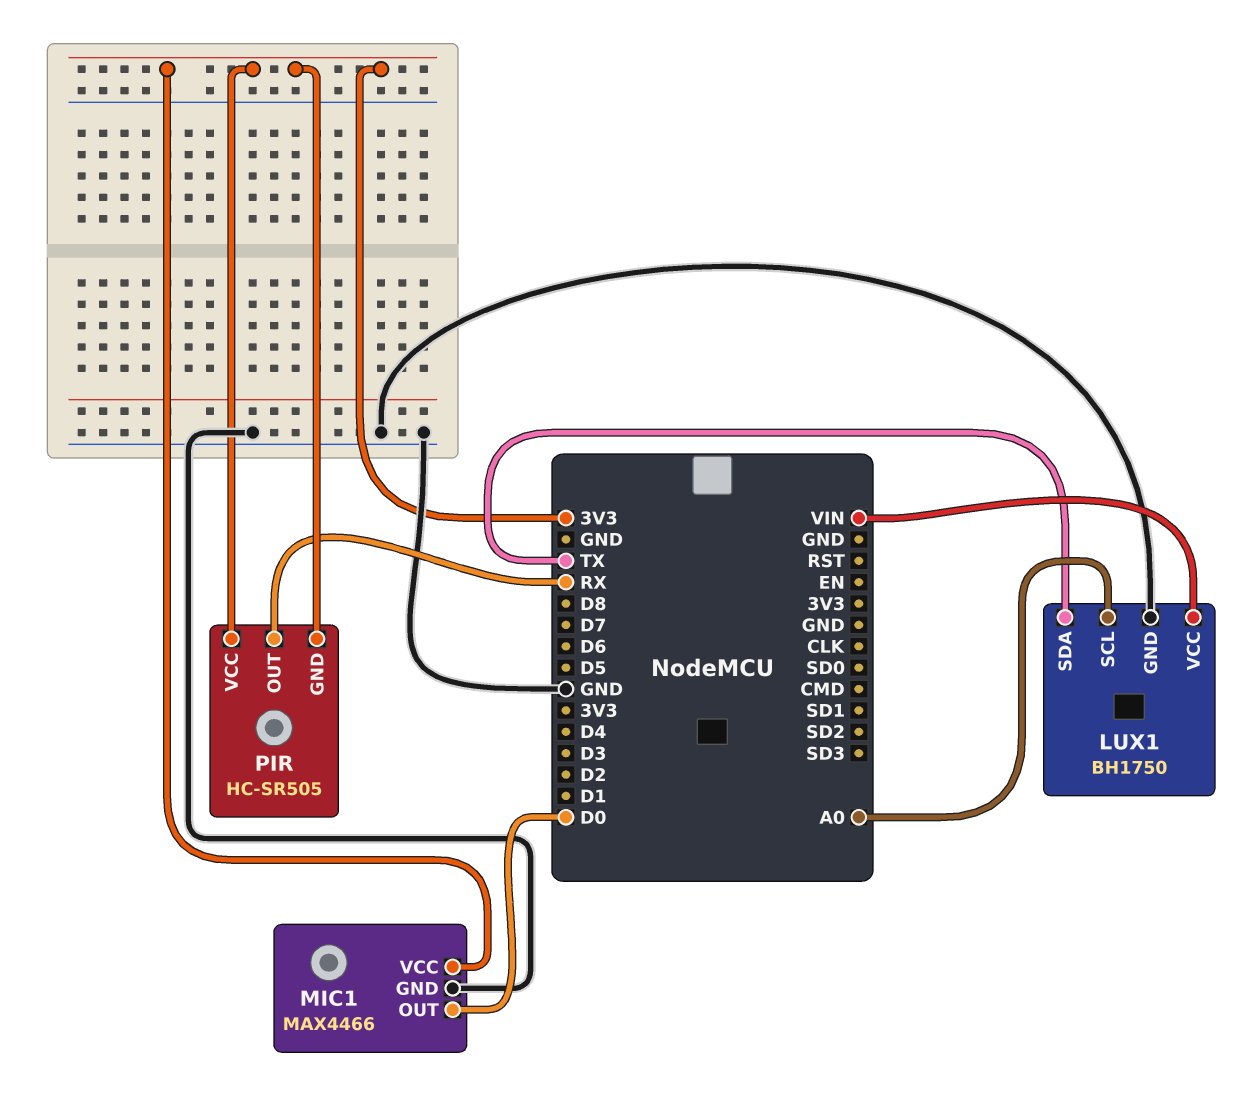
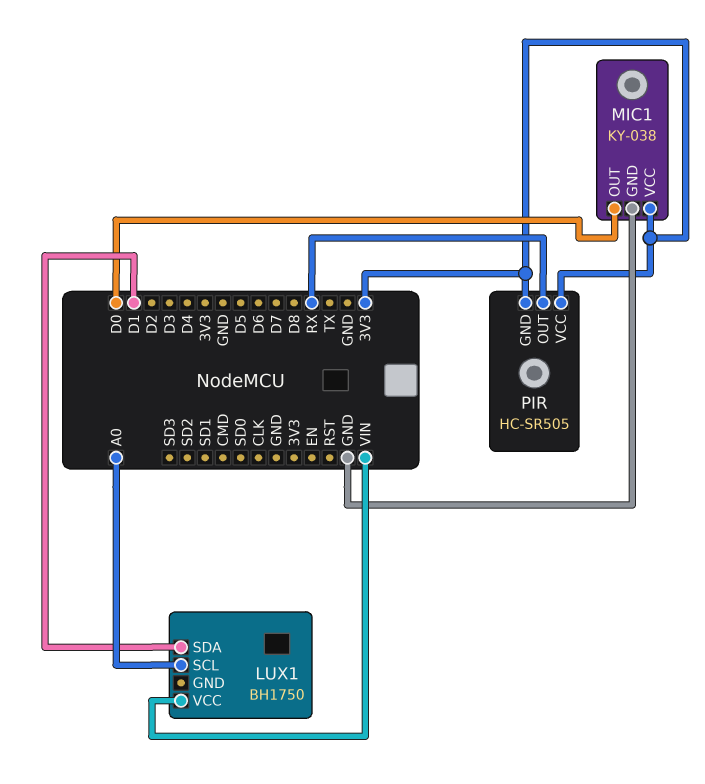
LUX1 pin GND: GND -> none
LUX1 pin SDA: TX -> D1
MIC1: MAX4466 -> KY-038

